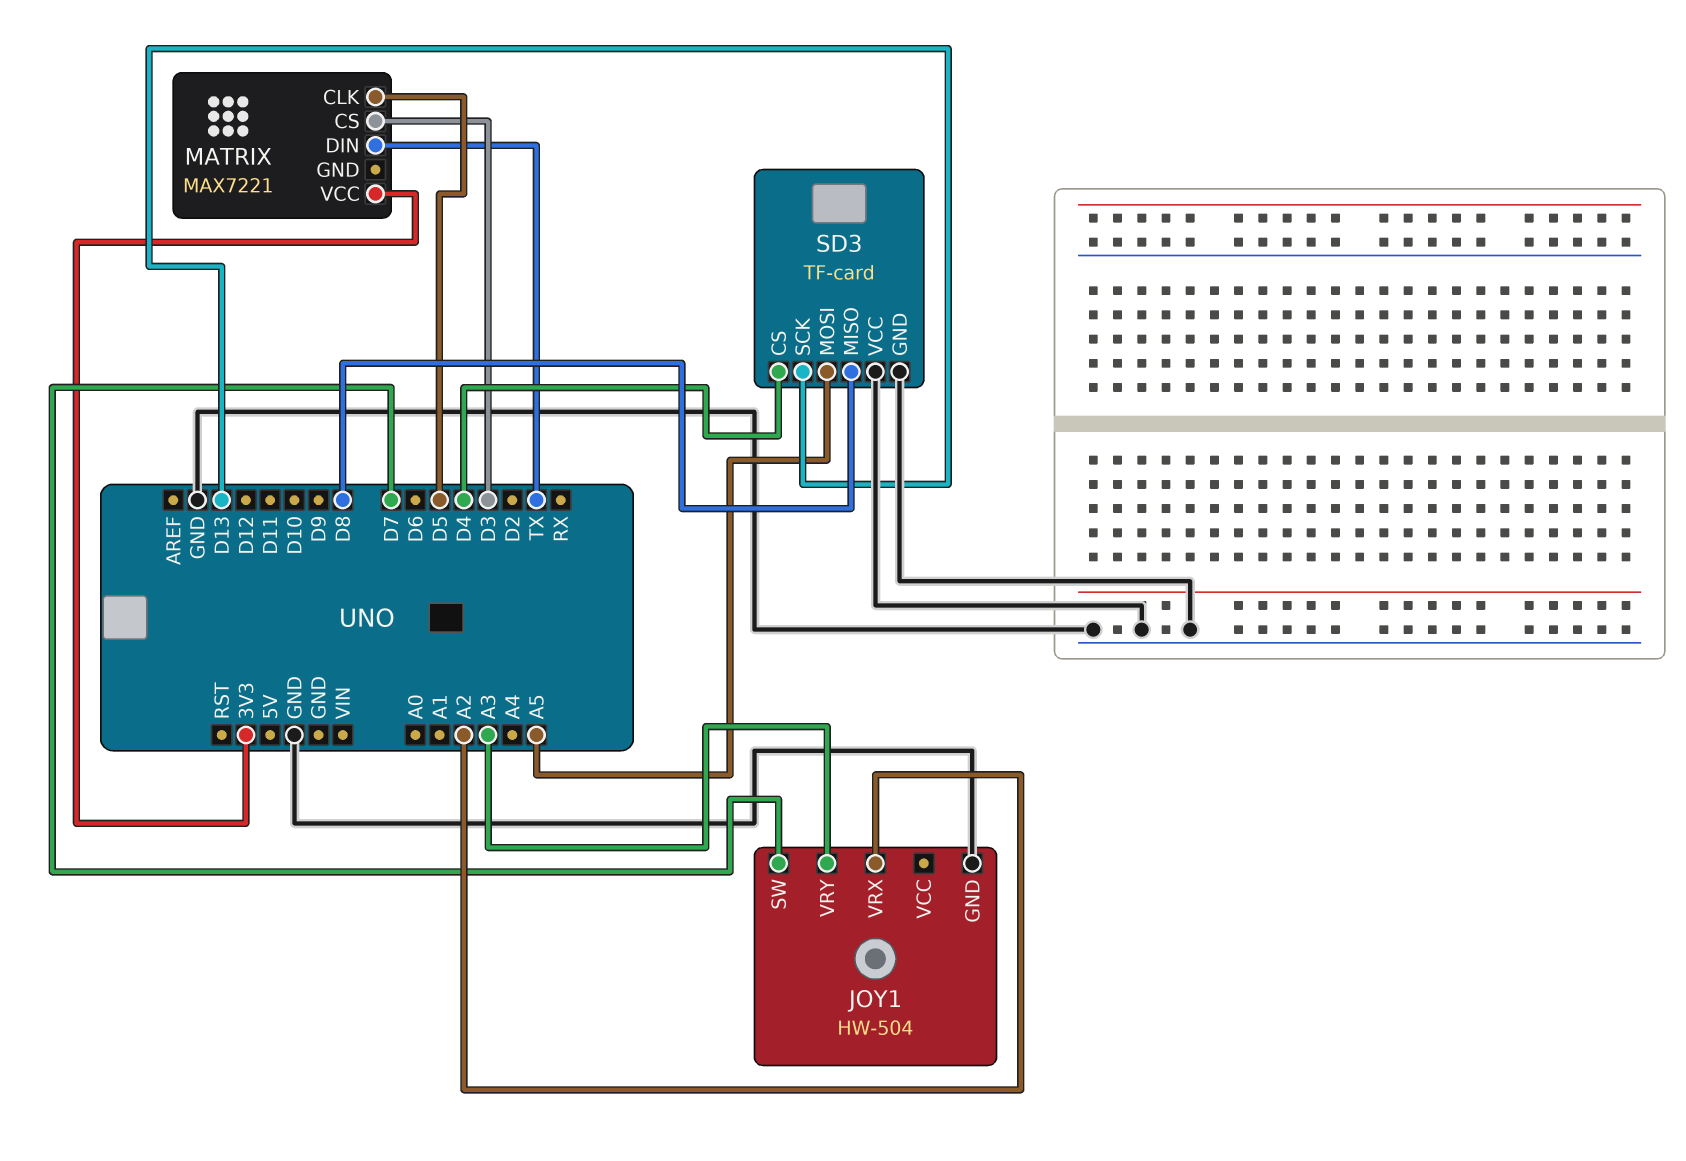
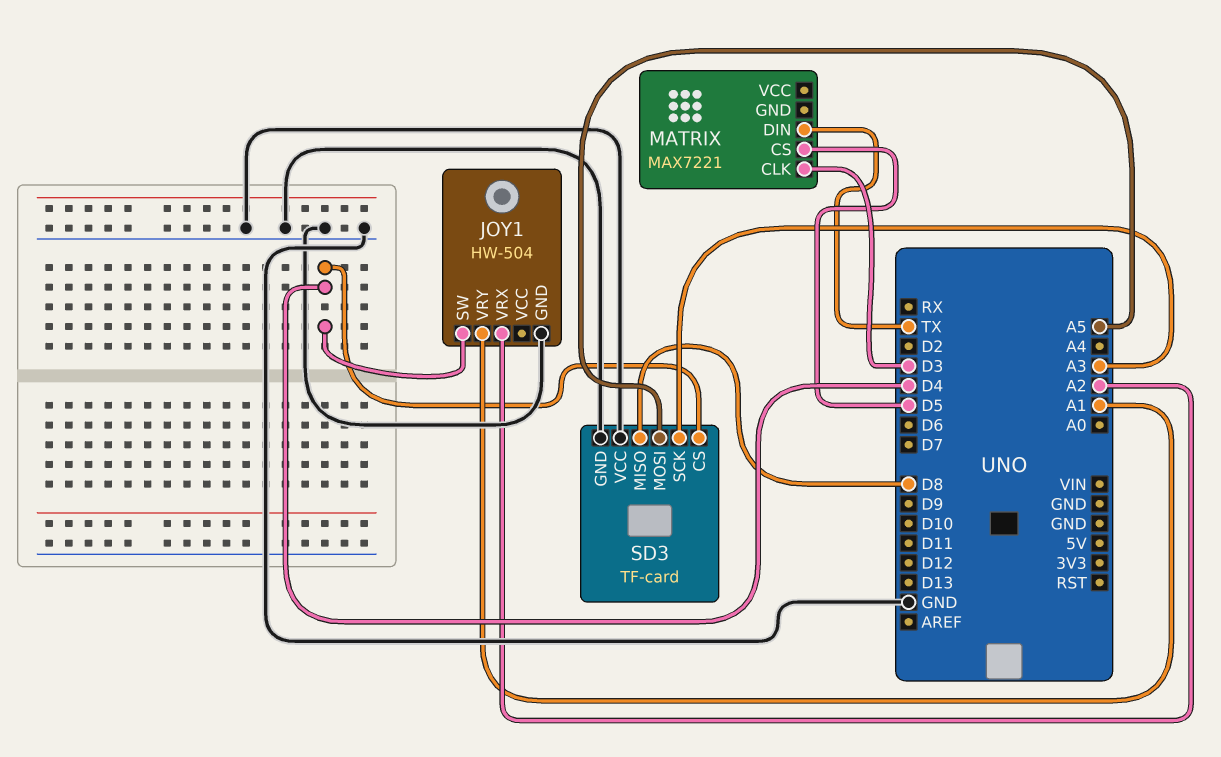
JOY1 pin SW: D7 -> D4
JOY1 pin VRY: A3 -> A1
MATRIX pin CLK: D5 -> D3
MATRIX pin CS: D3 -> D5
MATRIX pin VCC: 3V3 -> none
SD3 pin SCK: D13 -> A3

